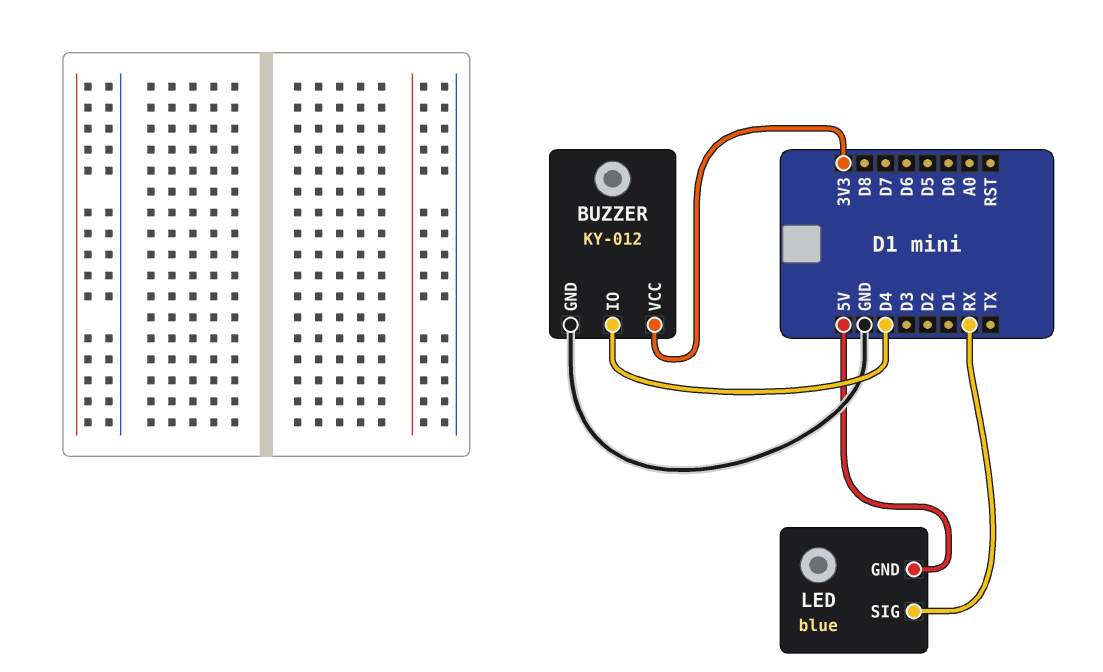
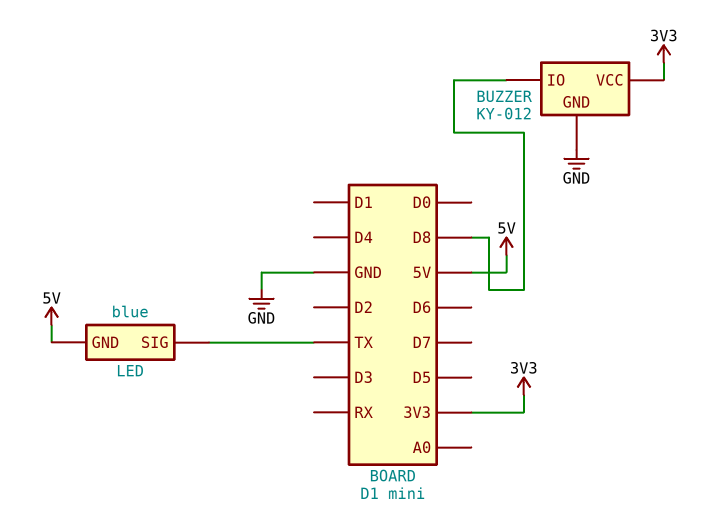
BUZZER pin IO: D4 -> D8
LED pin SIG: RX -> TX

